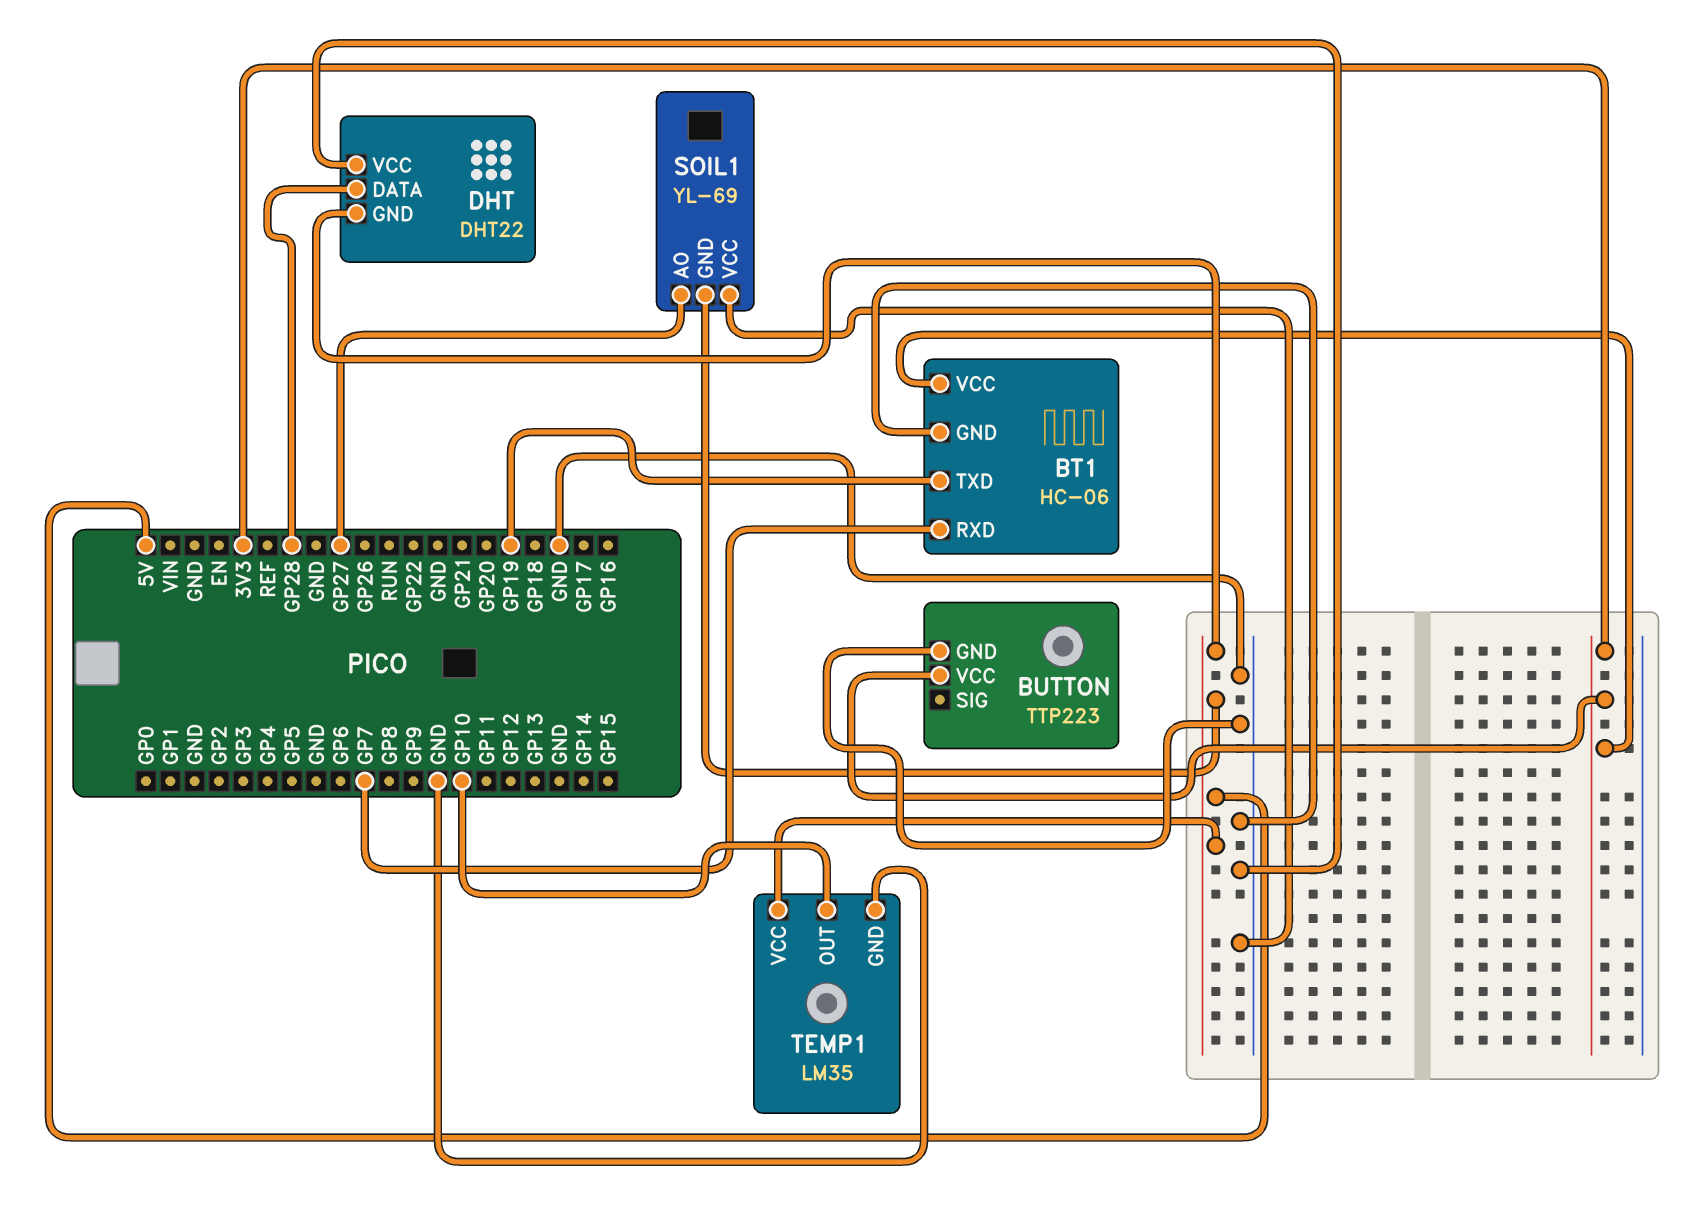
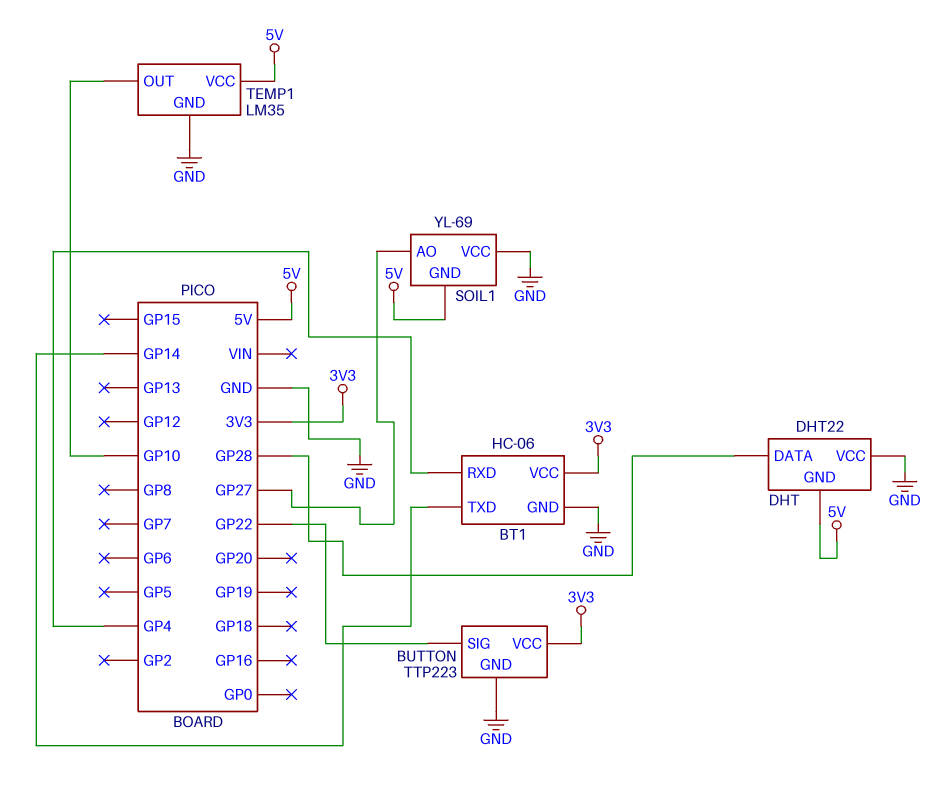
BT1 pin RXD: GP7 -> GP4
BT1 pin TXD: GP19 -> GP14
BUTTON pin SIG: none -> GP22

